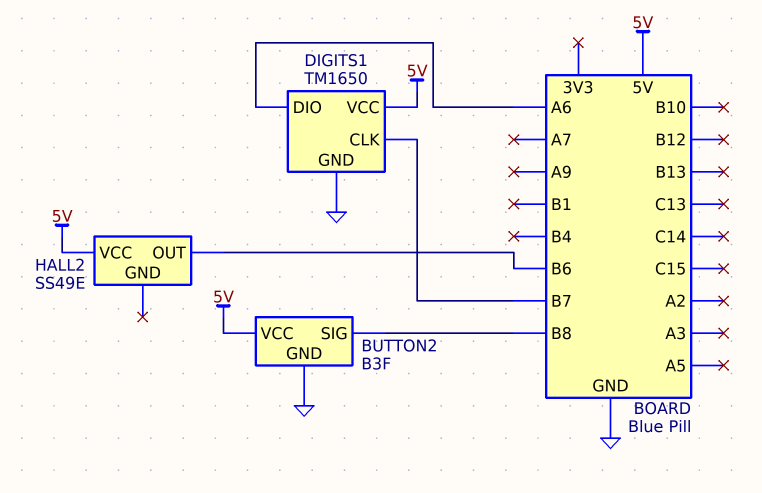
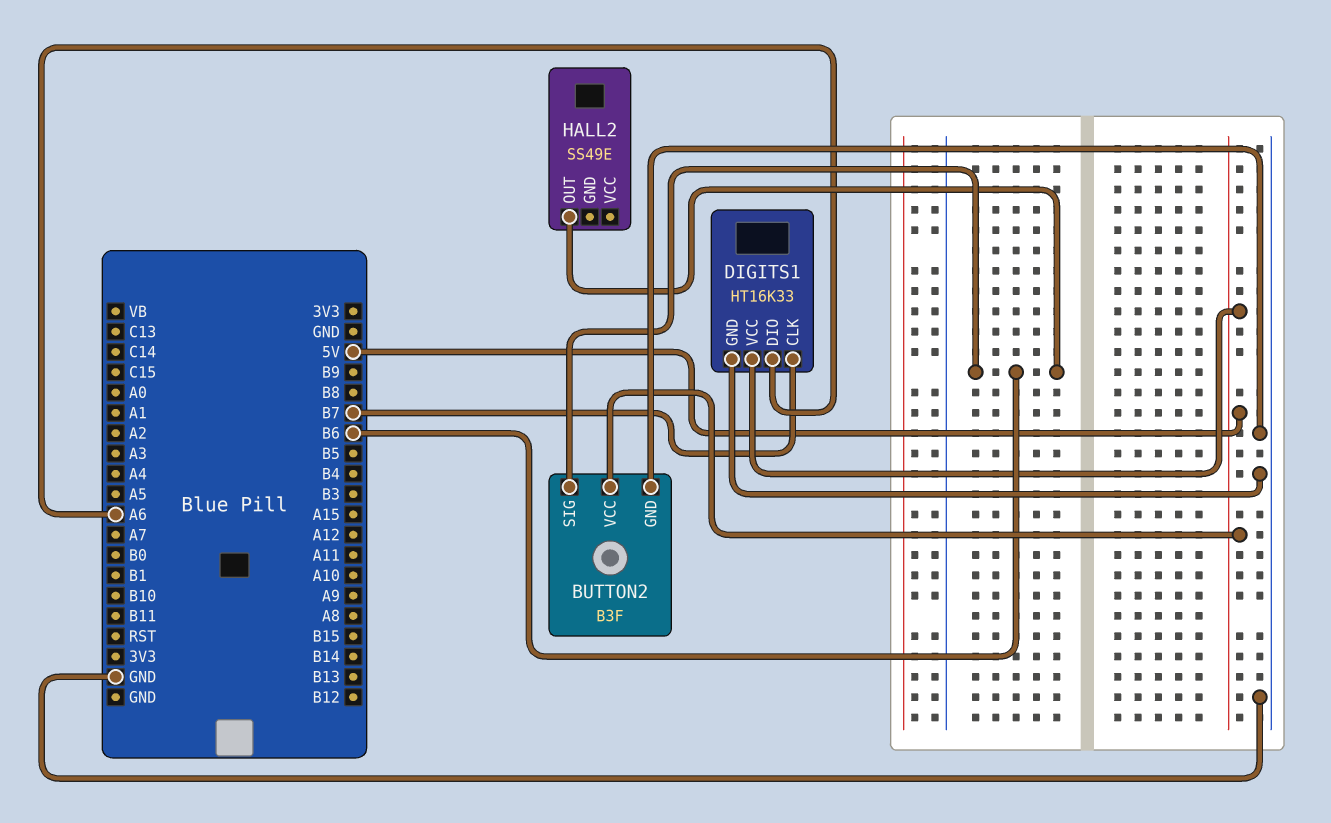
BUTTON2 pin SIG: B8 -> B6
DIGITS1: TM1650 -> HT16K33
HALL2 pin VCC: 5V -> none

